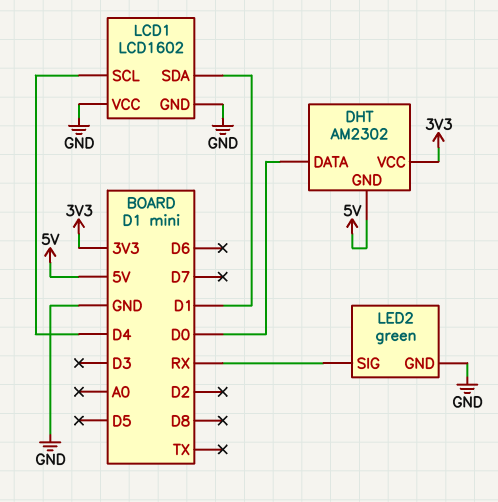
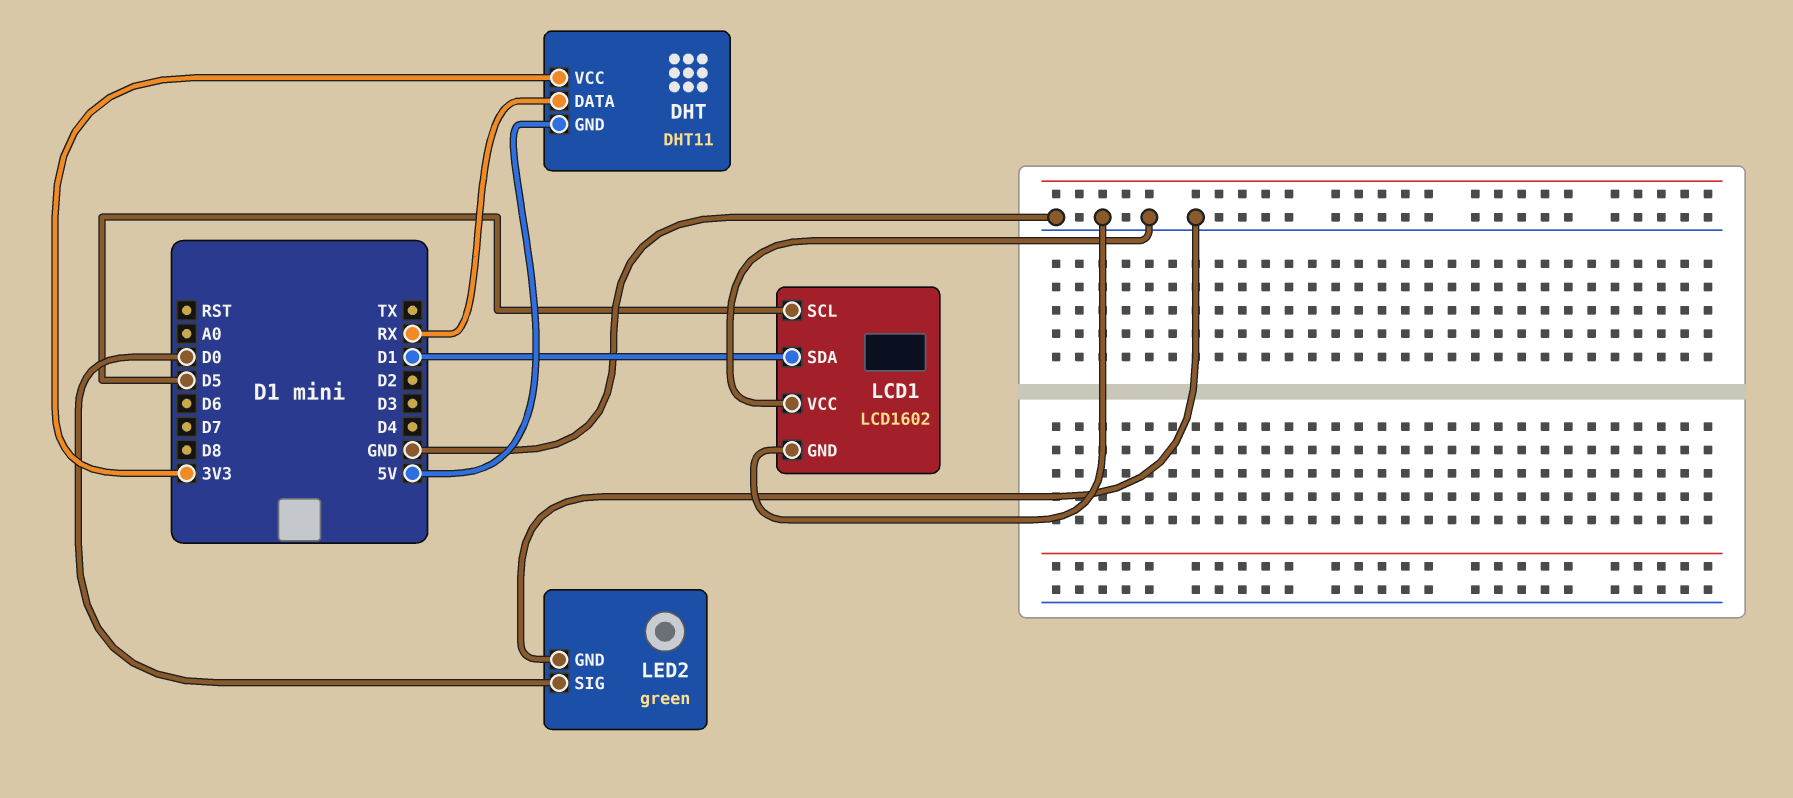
DHT: AM2302 -> DHT11
DHT pin DATA: D0 -> RX
LCD1 pin SCL: D4 -> D5
LED2 pin SIG: RX -> D0

